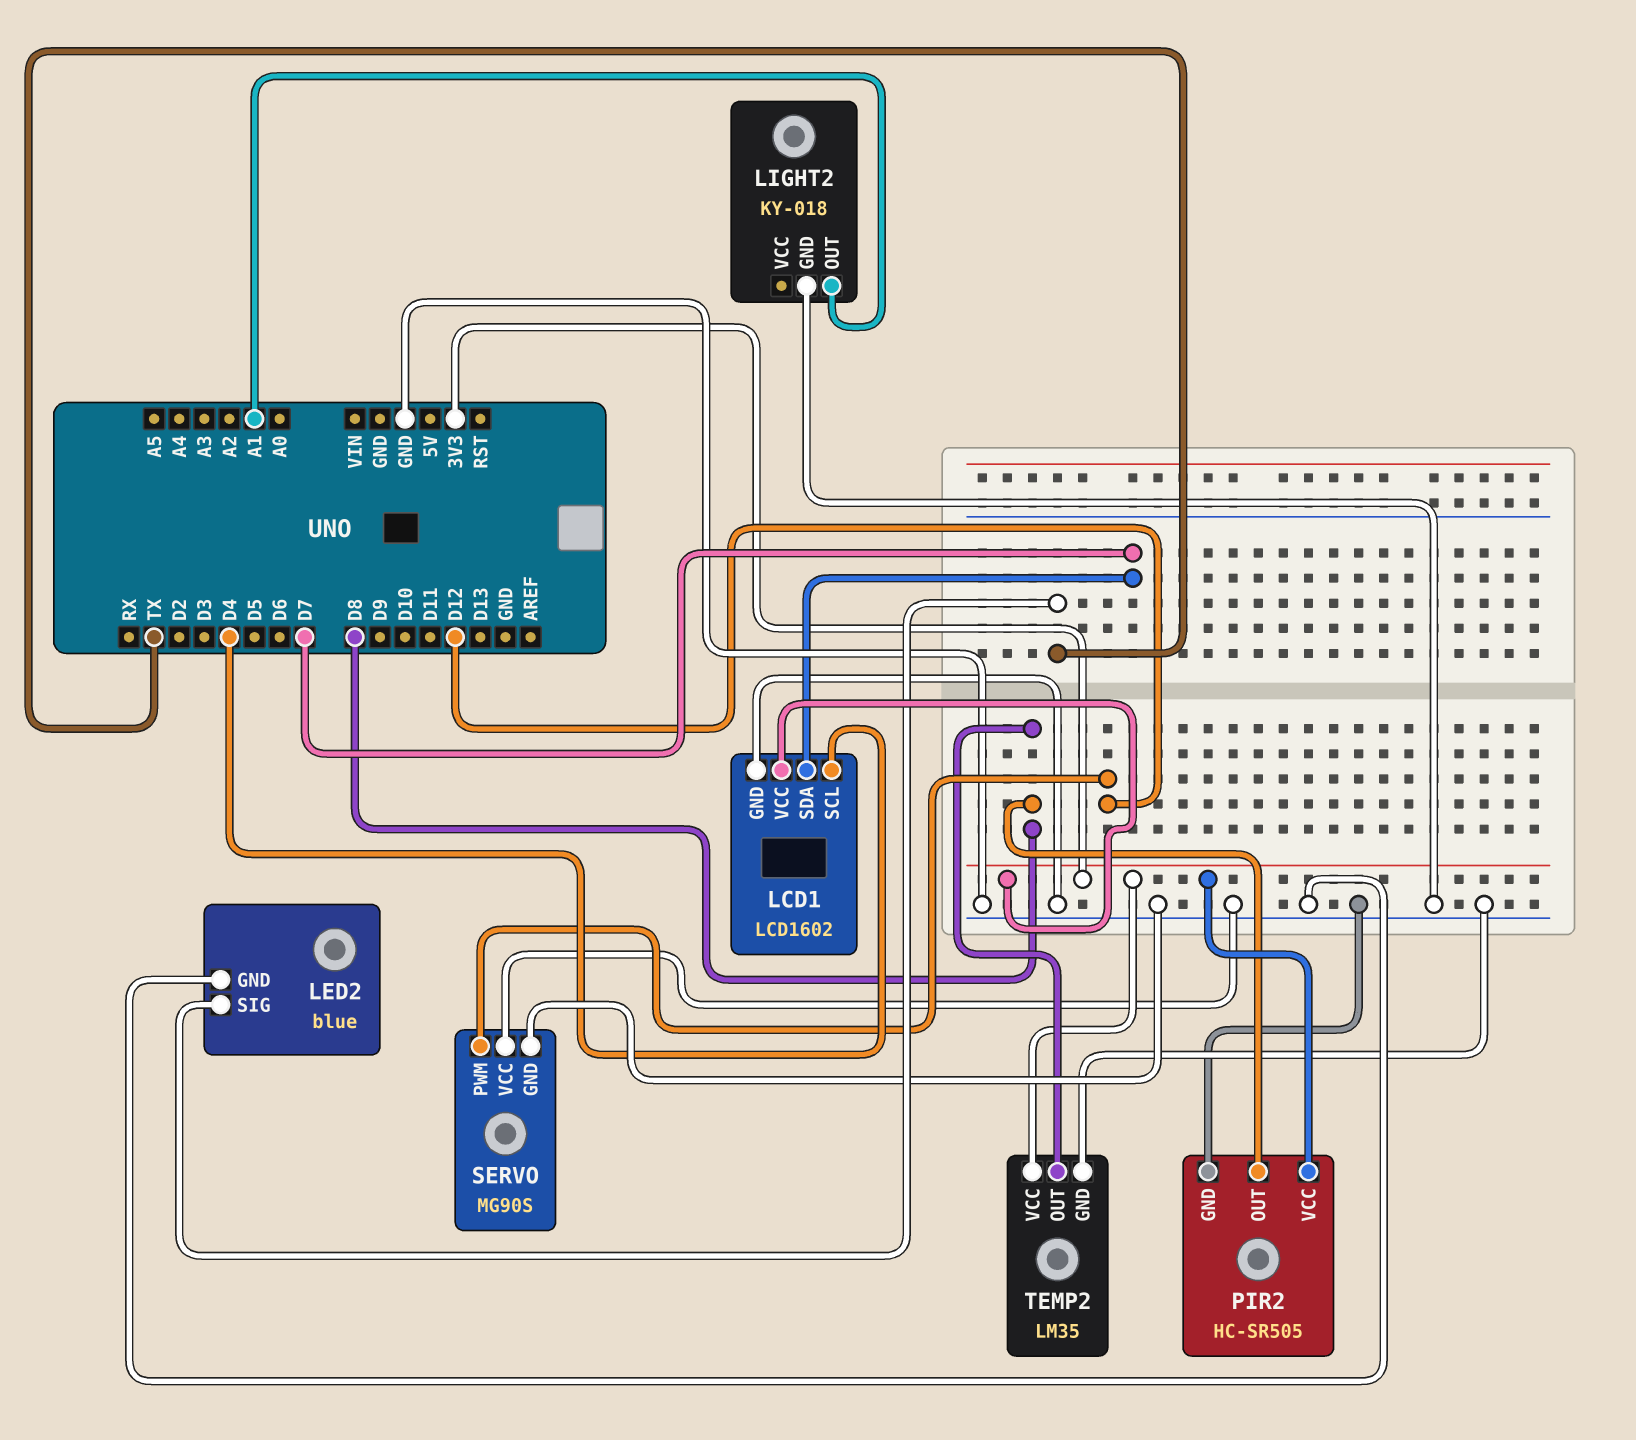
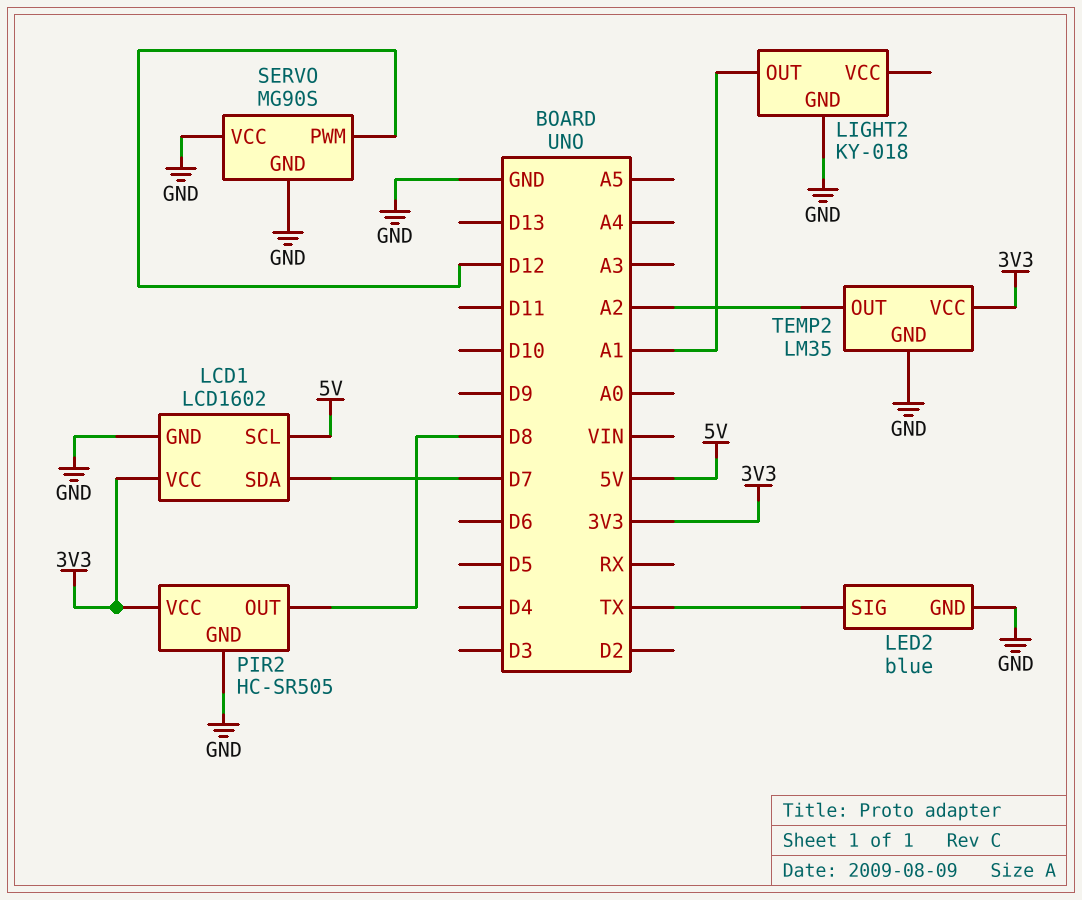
LCD1 pin SCL: D4 -> 5V
TEMP2 pin OUT: D8 -> A2

